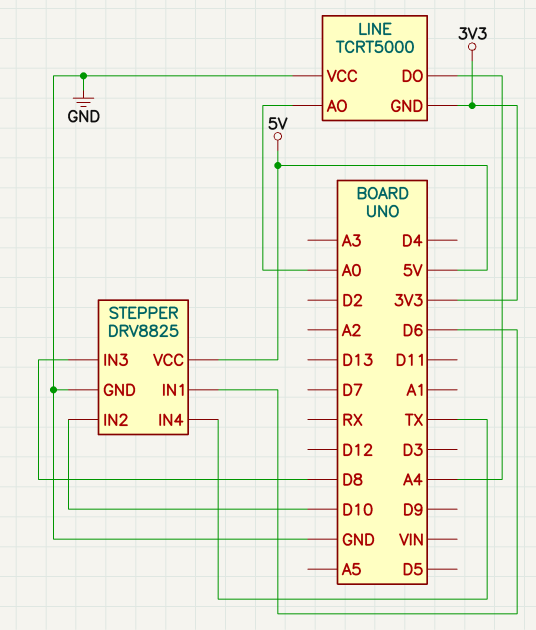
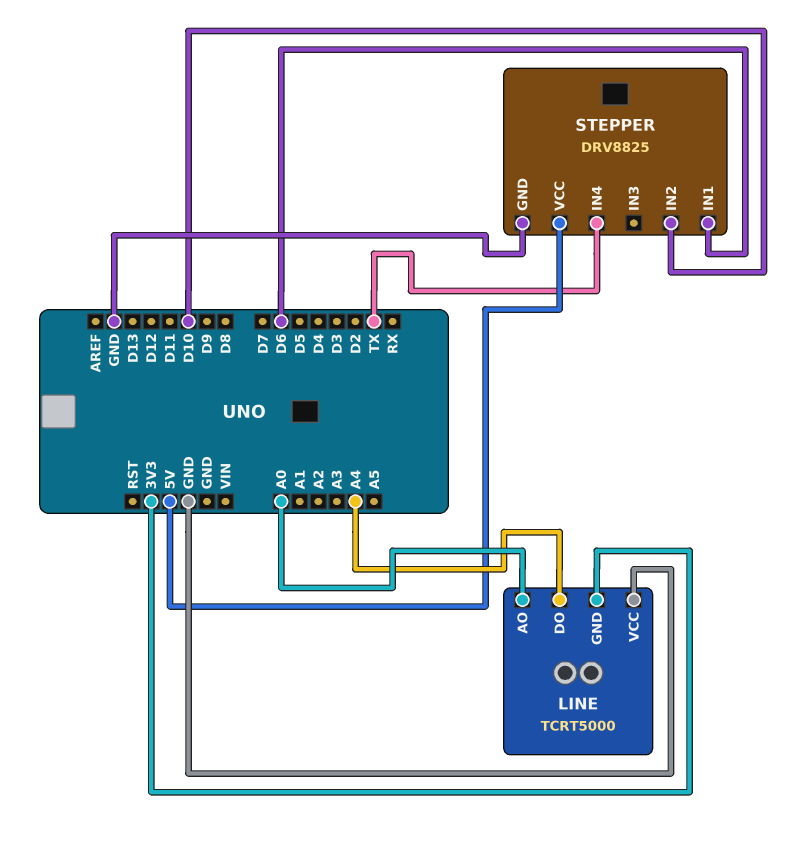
STEPPER pin IN3: D8 -> none

